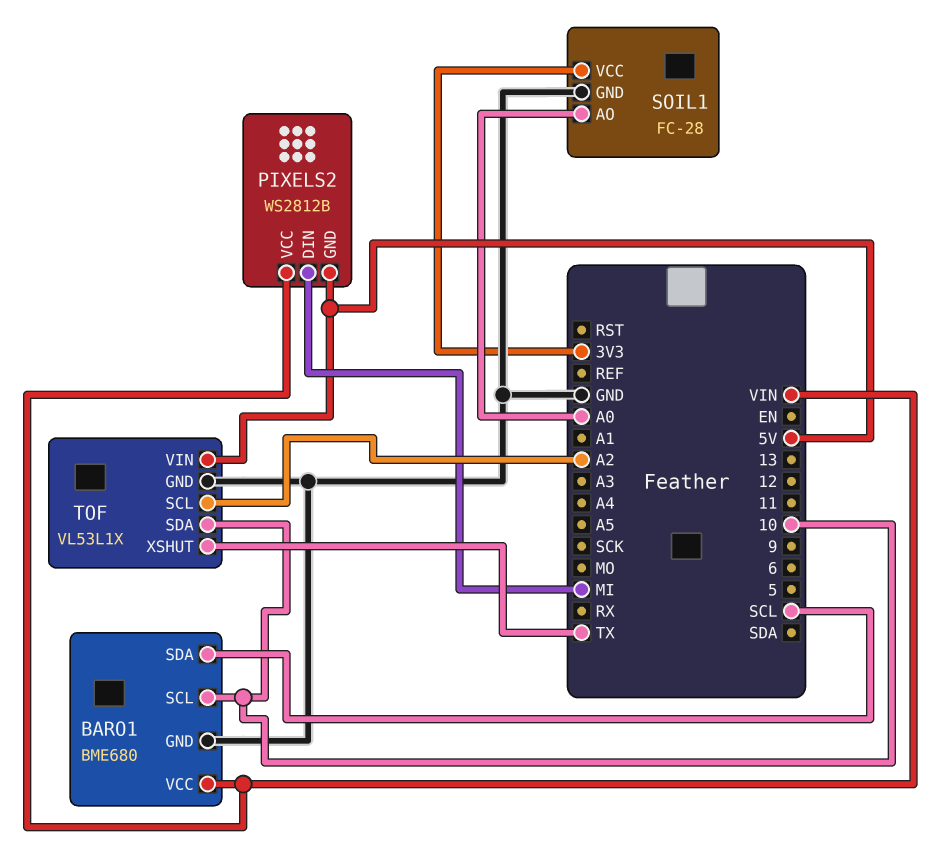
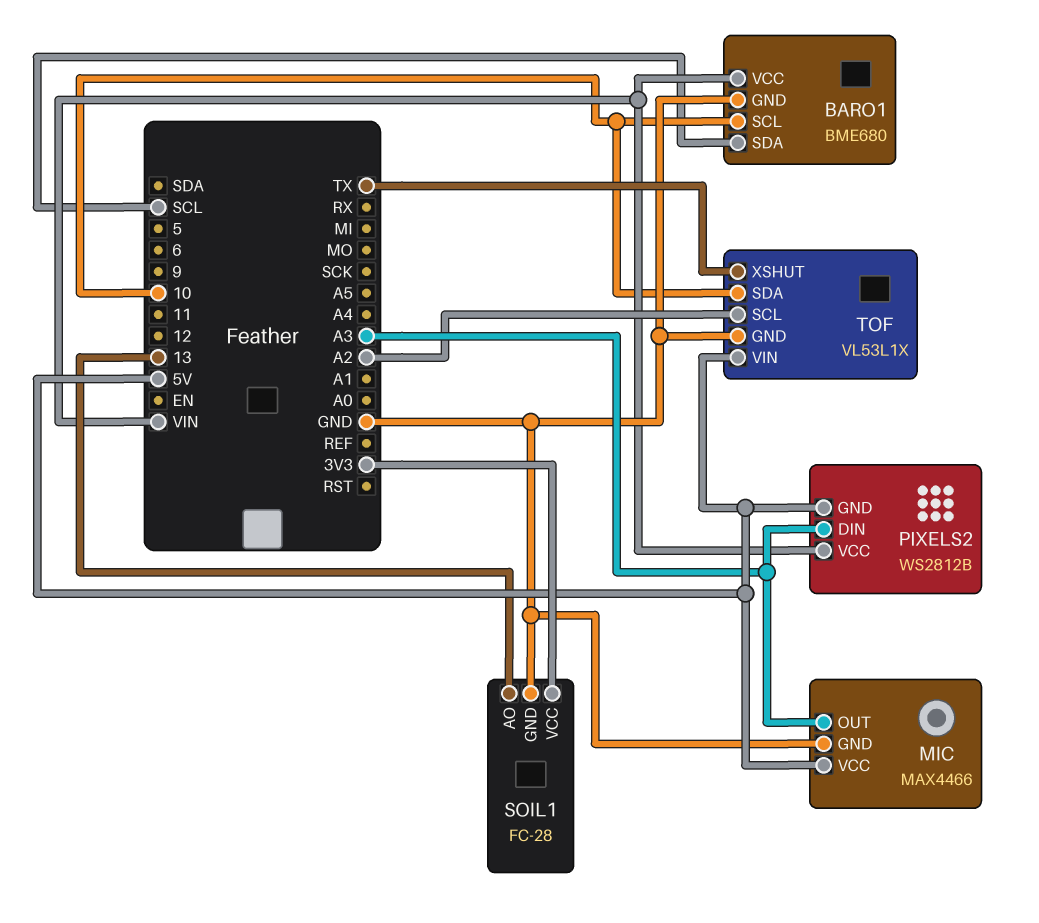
MIC: none -> MAX4466
MIC pin GND: none -> GND
MIC pin OUT: none -> A3
MIC pin VCC: none -> 5V
PIXELS2 pin DIN: MI -> A3
SOIL1 pin AO: A0 -> 13

